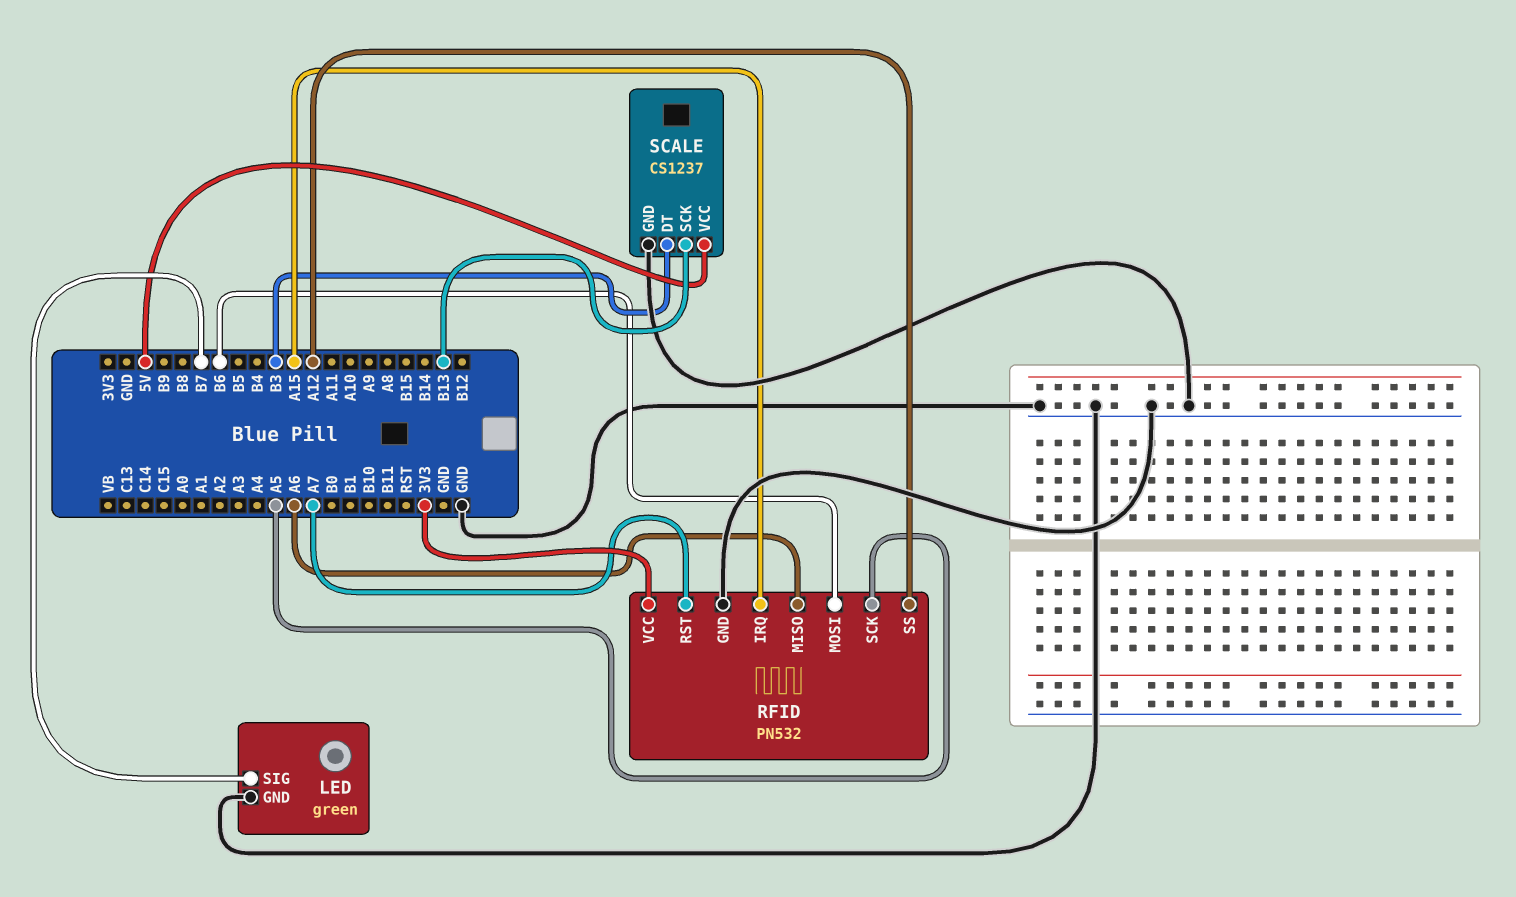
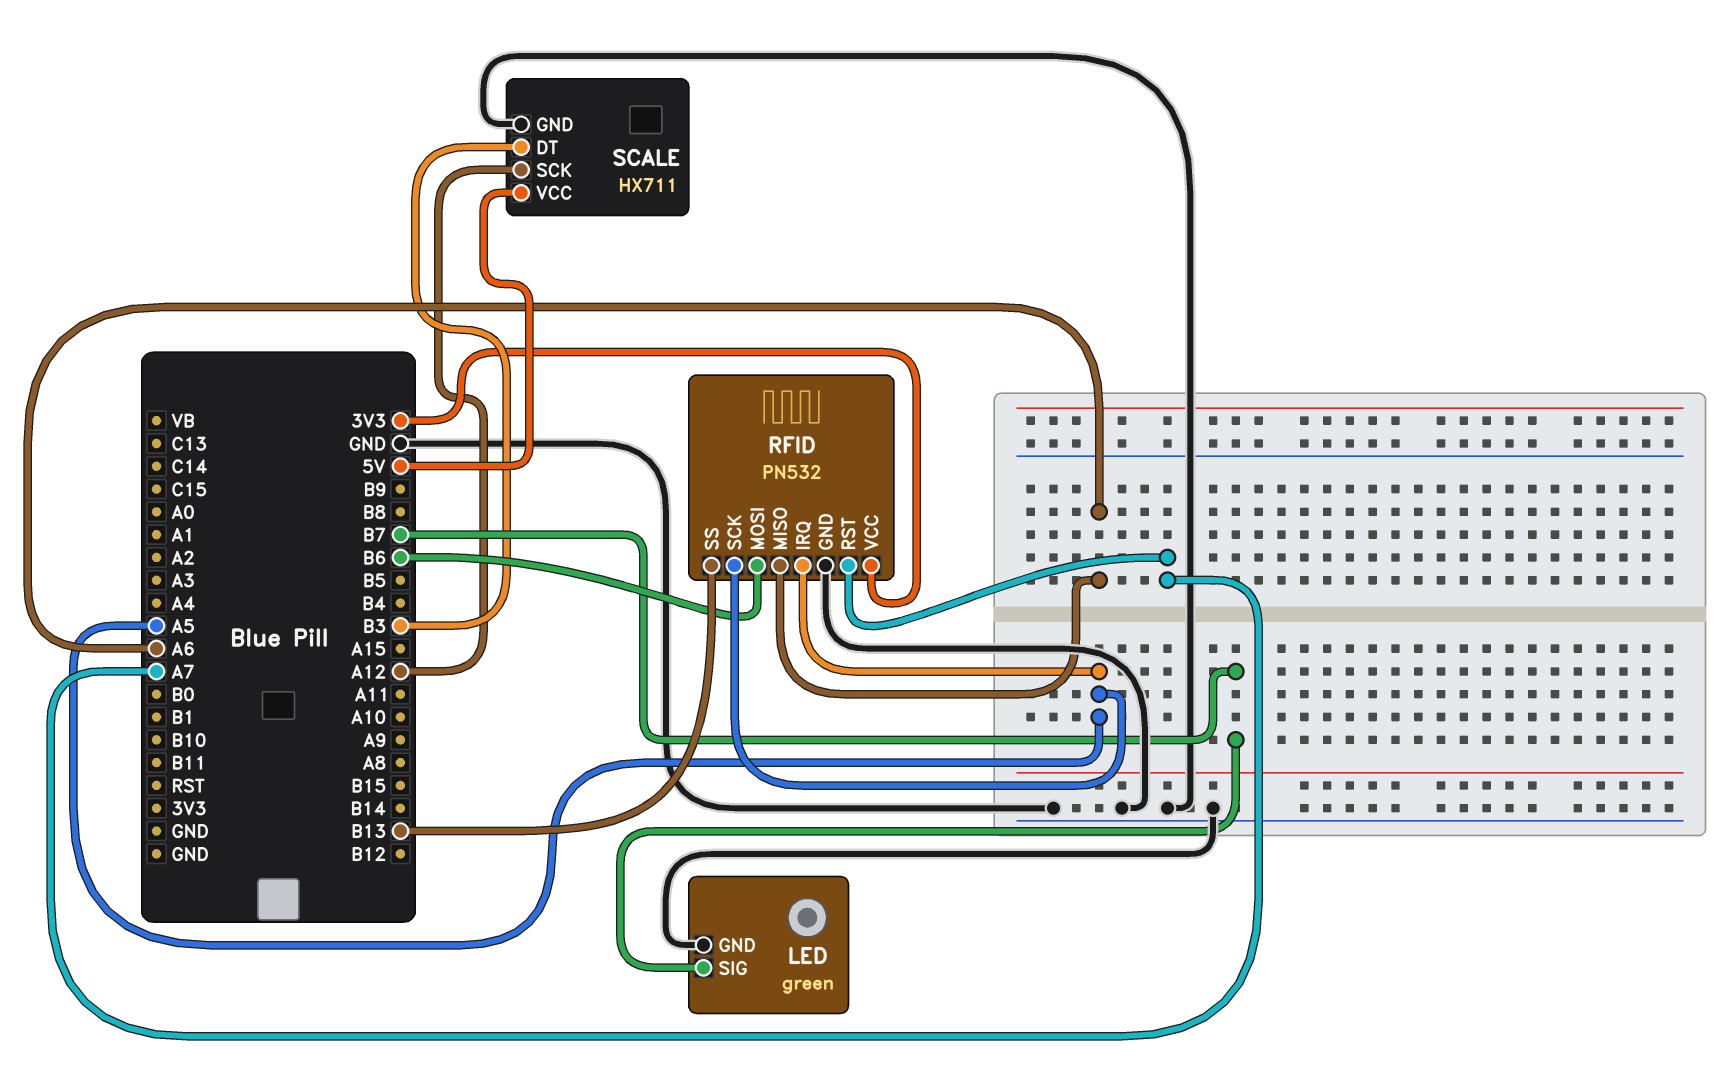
RFID pin IRQ: A15 -> A5
RFID pin SS: A12 -> B13
SCALE: CS1237 -> HX711
SCALE pin SCK: B13 -> A12

